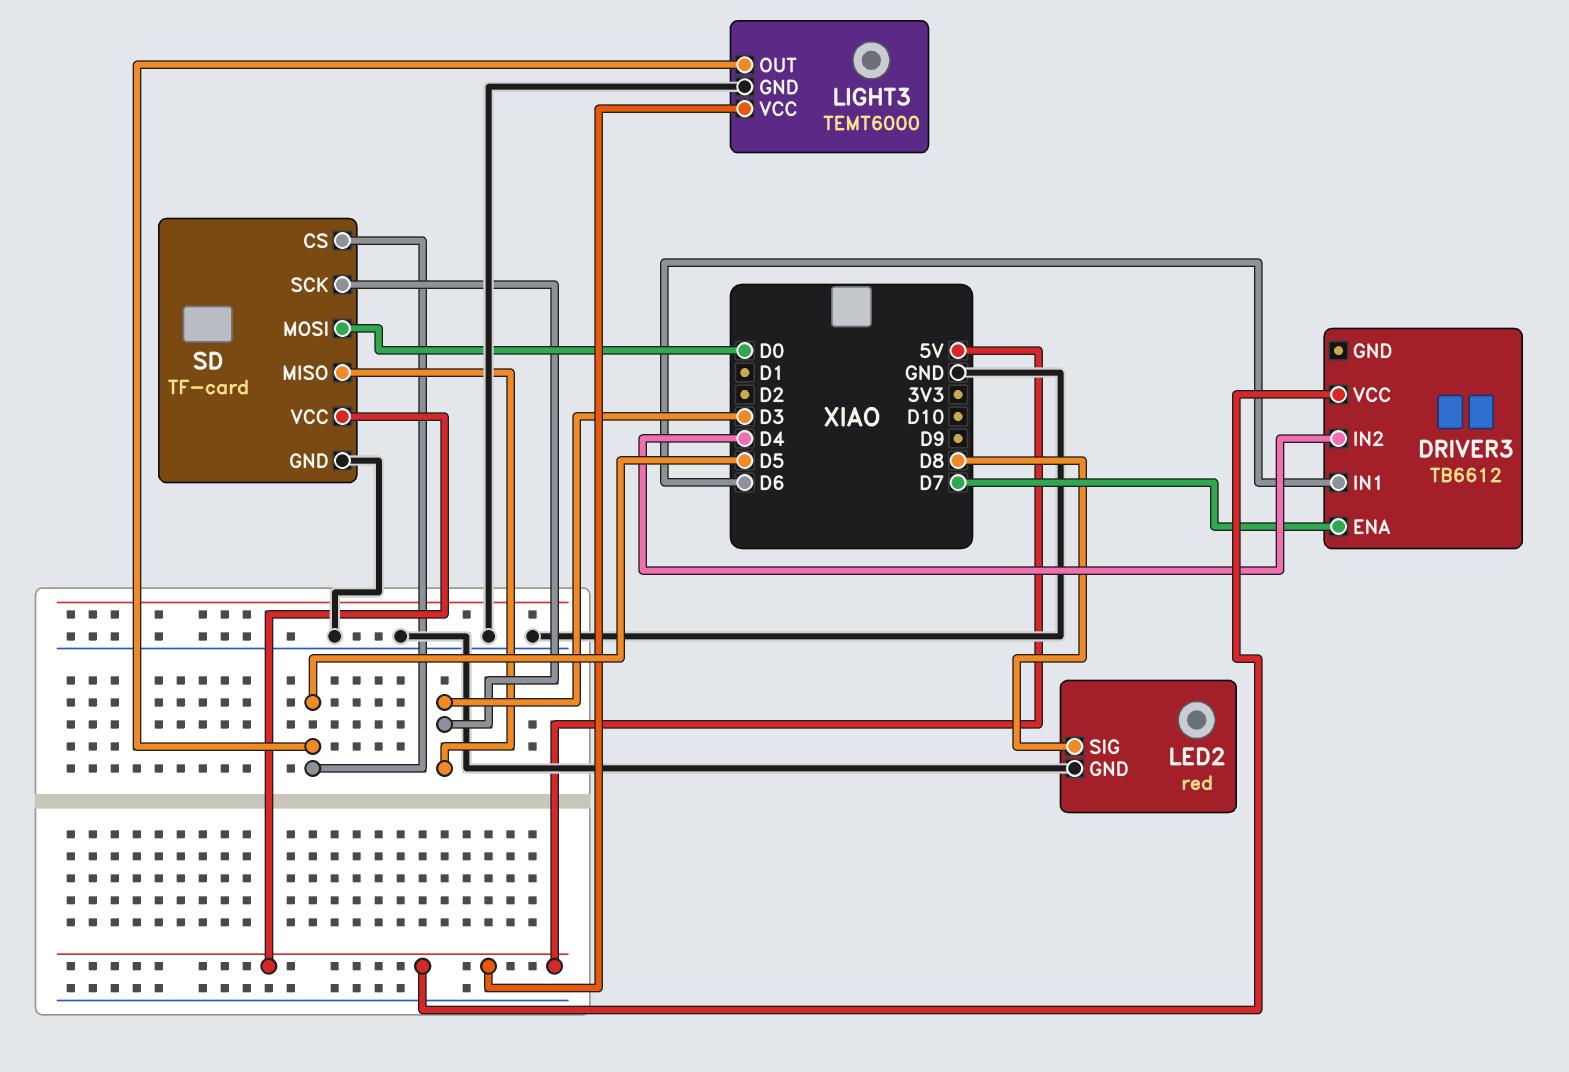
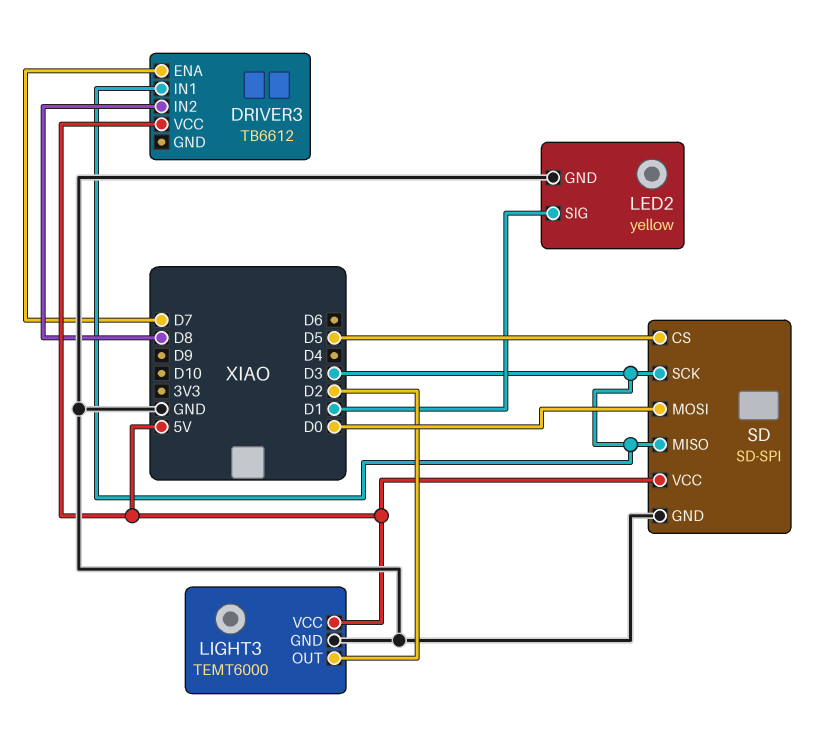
DRIVER3 pin IN1: D6 -> D3
DRIVER3 pin IN2: D4 -> D8
LED2: red -> yellow
LED2 pin SIG: D8 -> D1
LIGHT3 pin OUT: D5 -> D2
SD: TF-card -> SD-SPI

